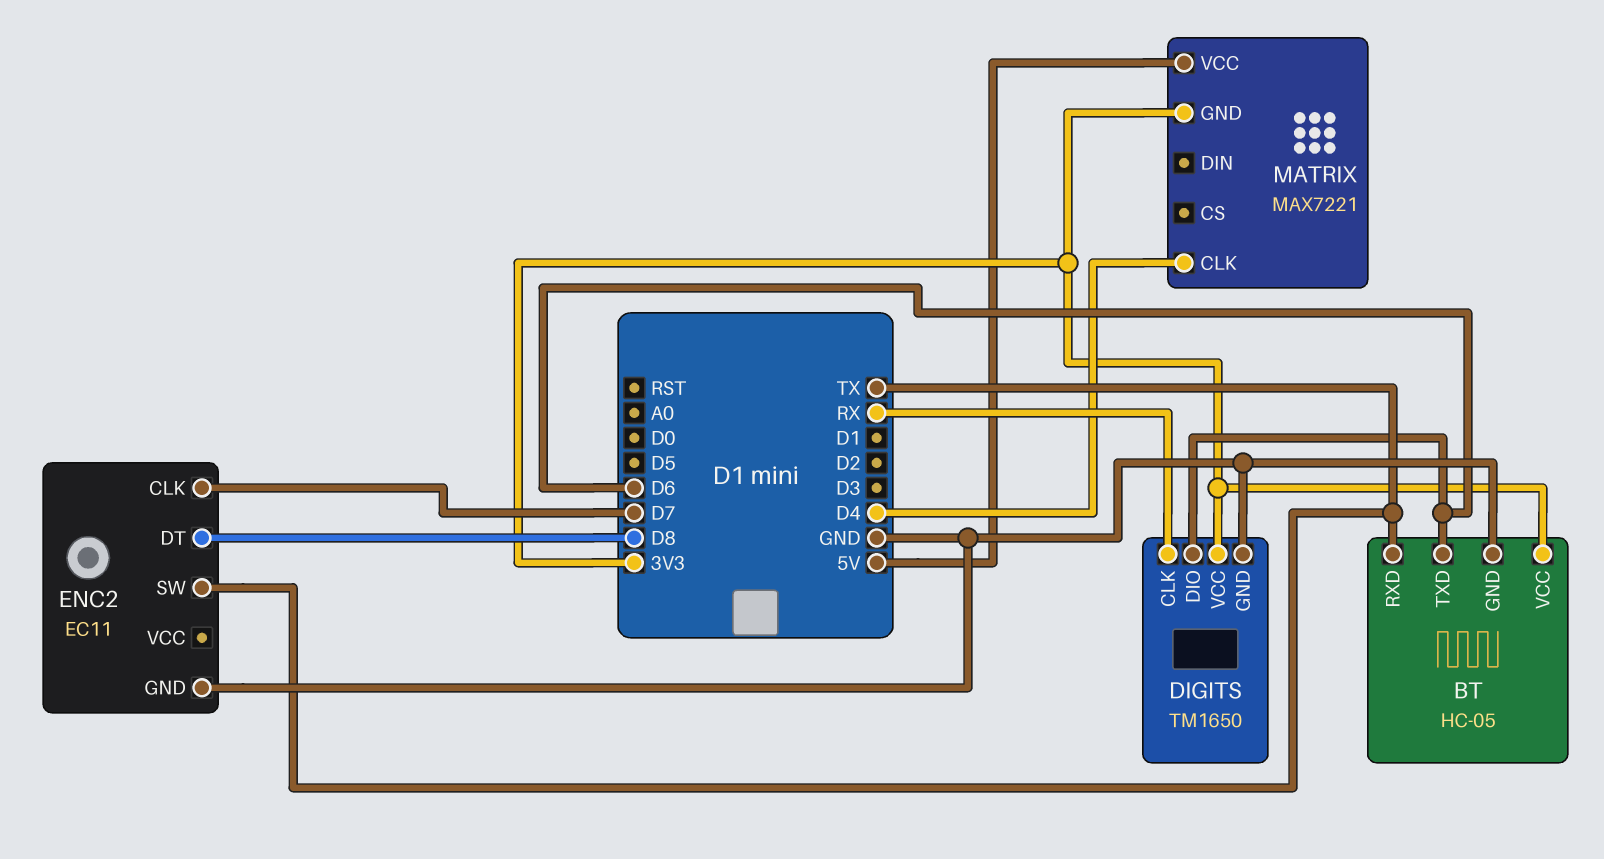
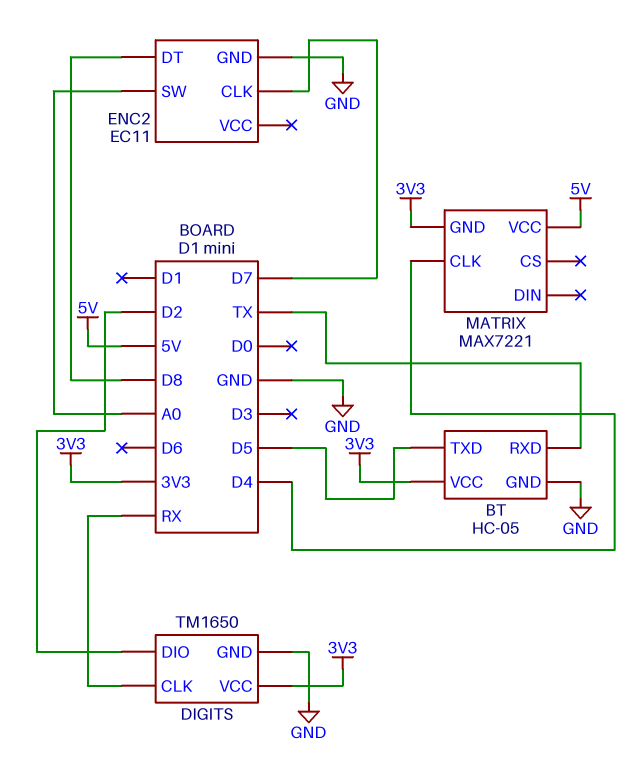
BT pin TXD: D6 -> D5
DIGITS pin DIO: D6 -> D2
ENC2 pin SW: TX -> A0

